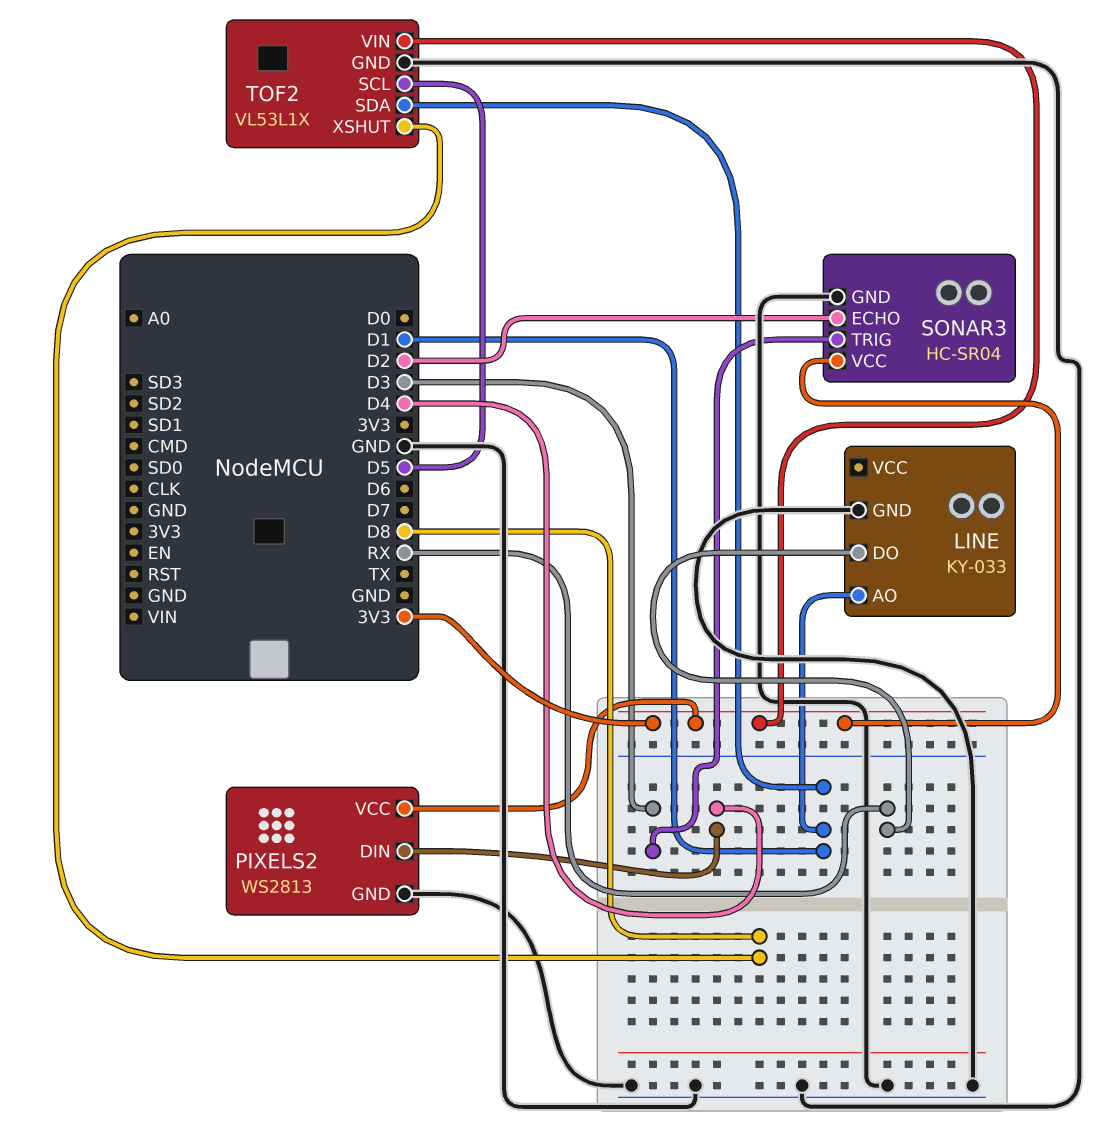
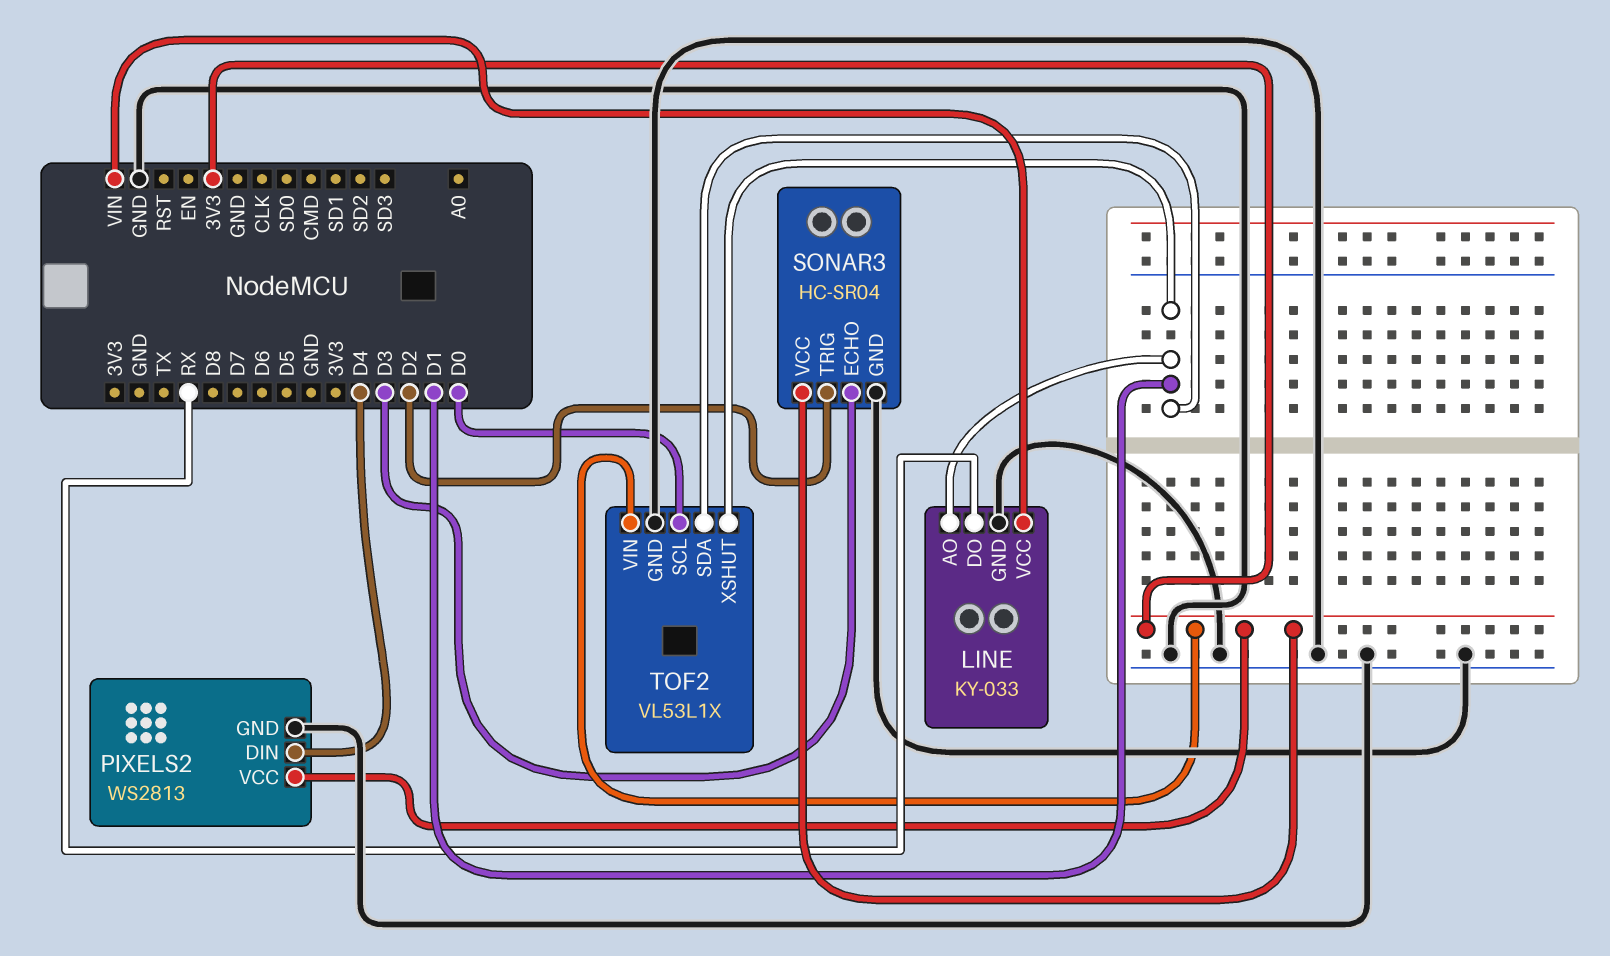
LINE pin VCC: none -> VIN
SONAR3 pin ECHO: D2 -> D3
SONAR3 pin TRIG: D3 -> D2
TOF2 pin SCL: D5 -> D0
TOF2 pin XSHUT: D8 -> D1

